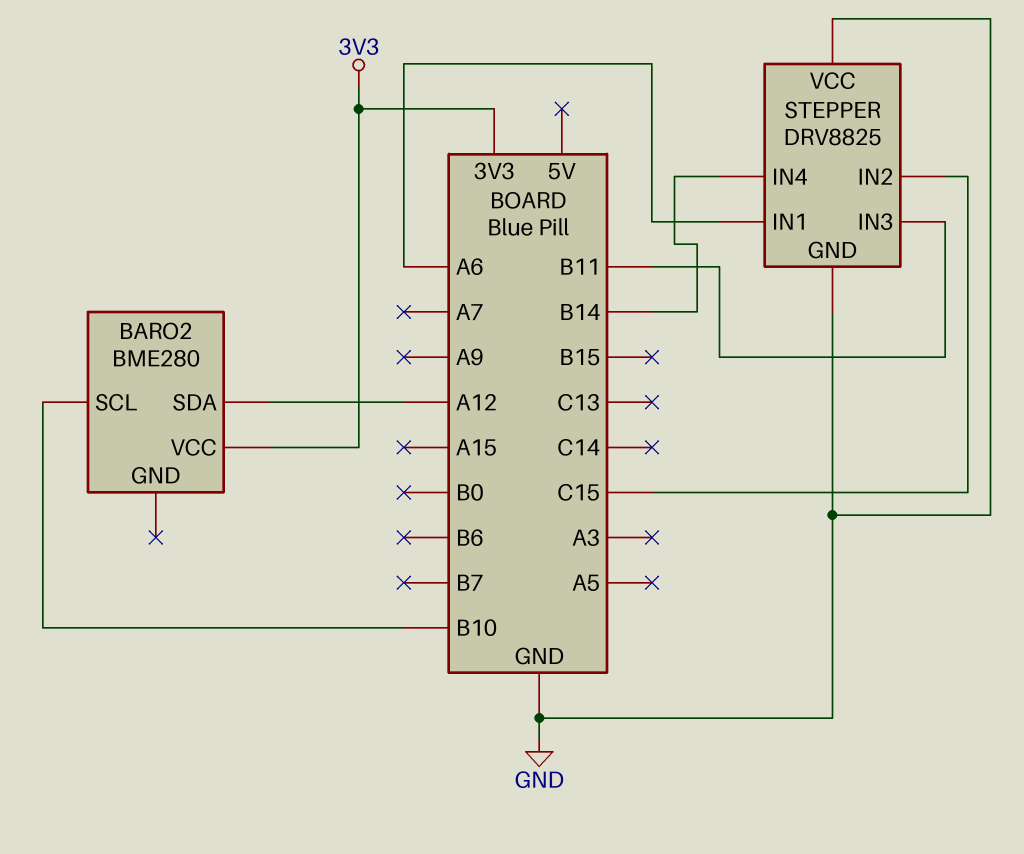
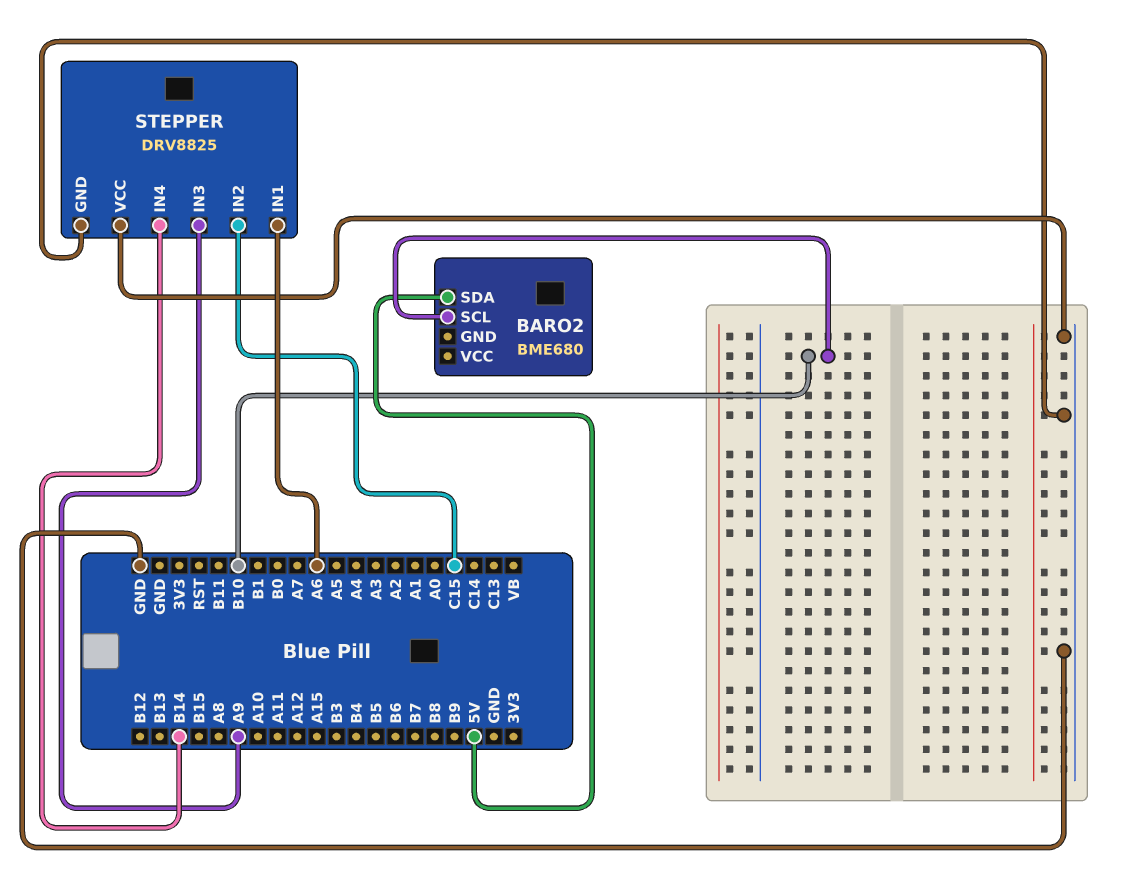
BARO2: BME280 -> BME680
BARO2 pin SDA: A12 -> 5V
BARO2 pin VCC: 3V3 -> none
STEPPER pin IN3: B11 -> A9

